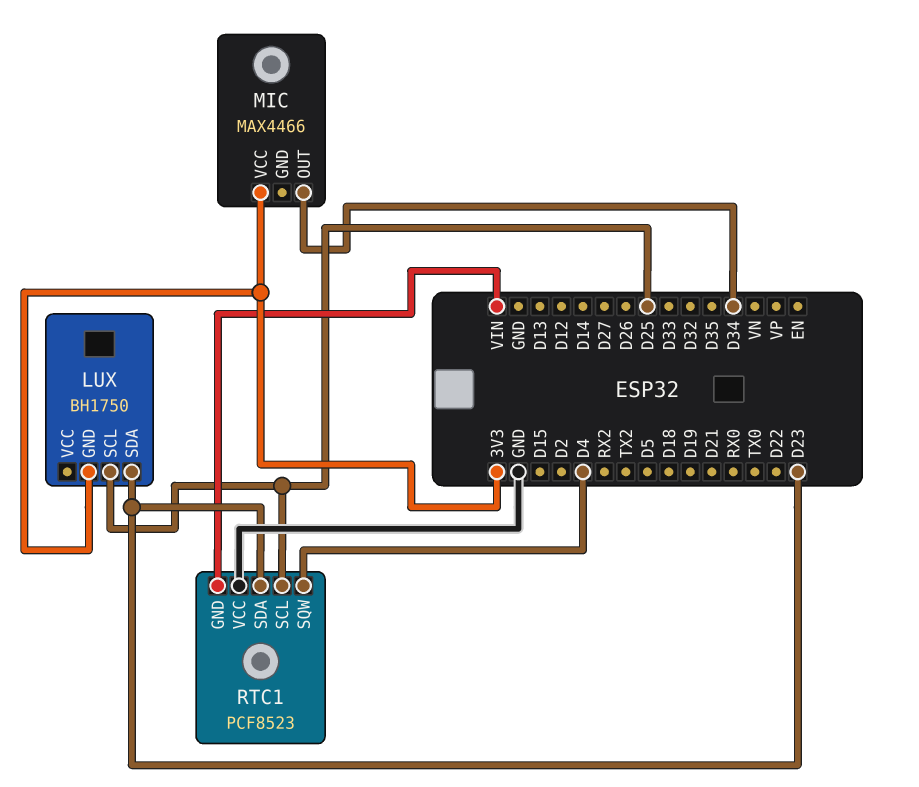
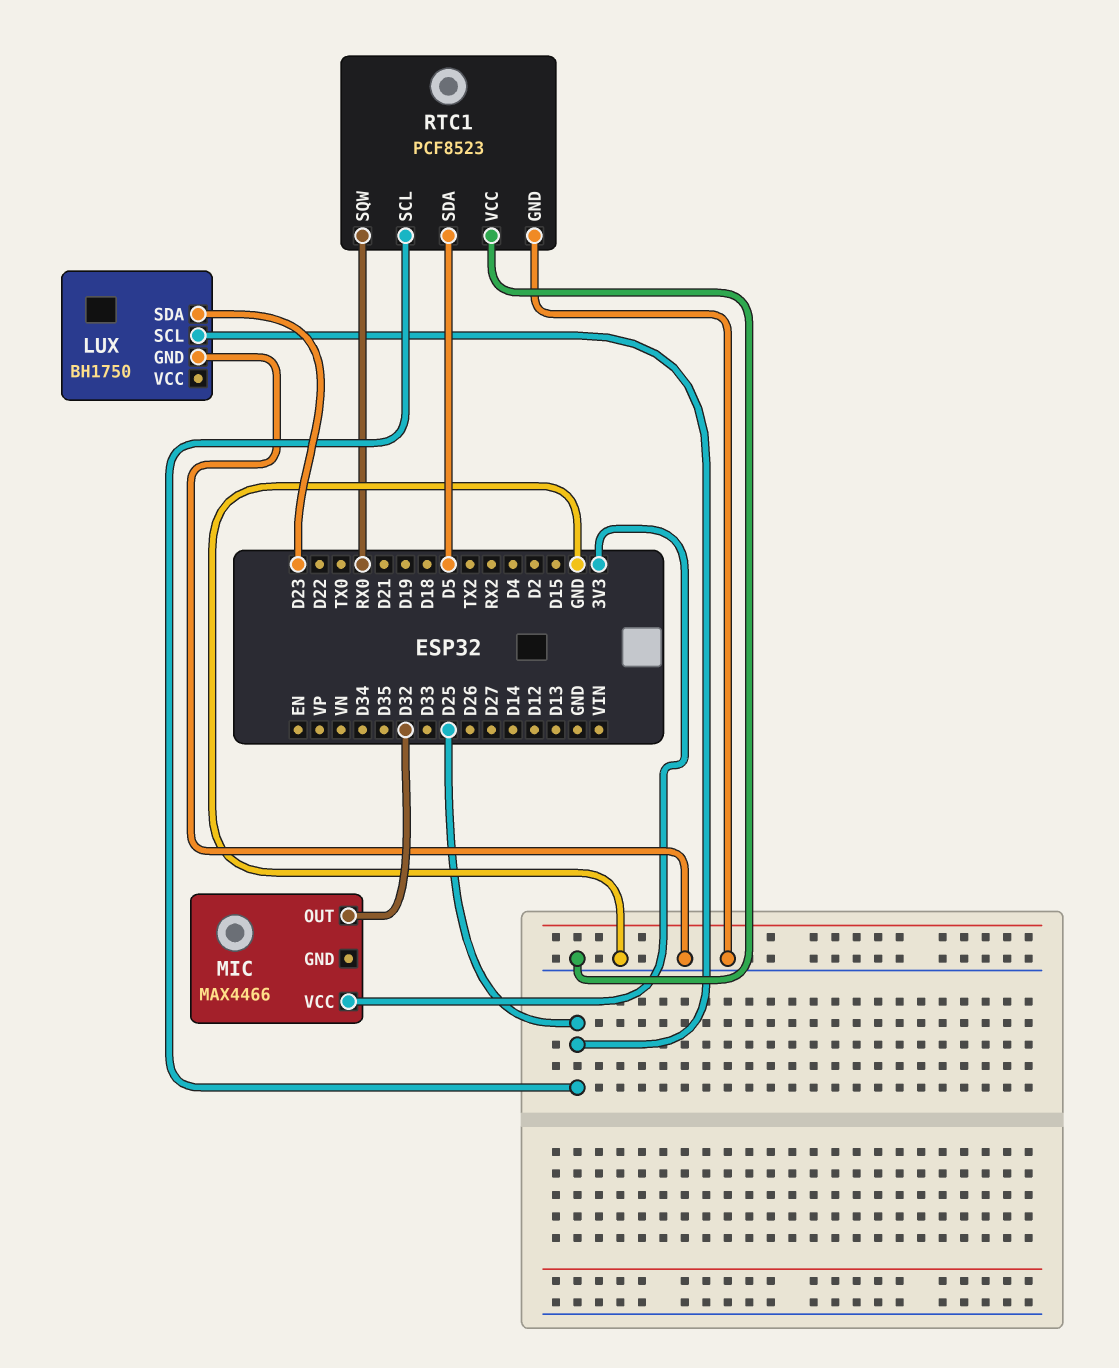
LUX pin GND: 3V3 -> GND
MIC pin OUT: D34 -> D32
RTC1 pin GND: VIN -> GND
RTC1 pin SDA: D23 -> D5
RTC1 pin SQW: D4 -> RX0

